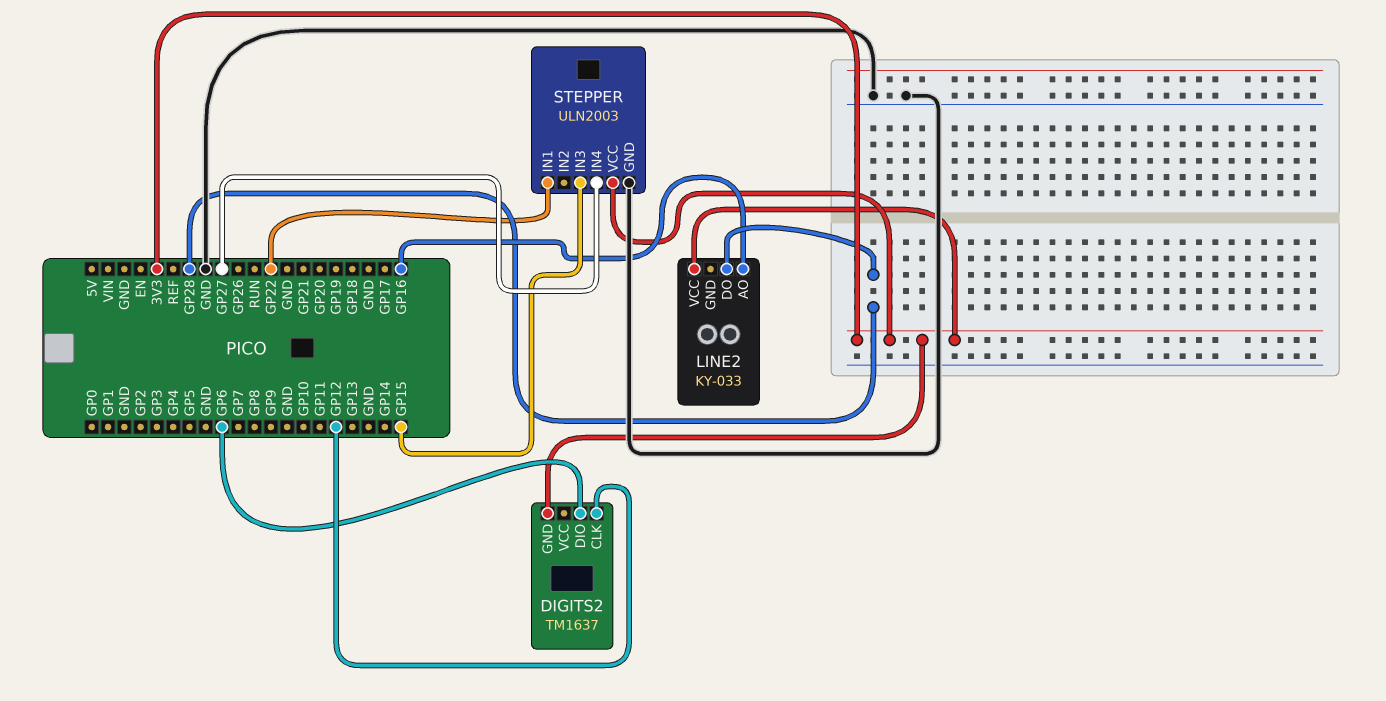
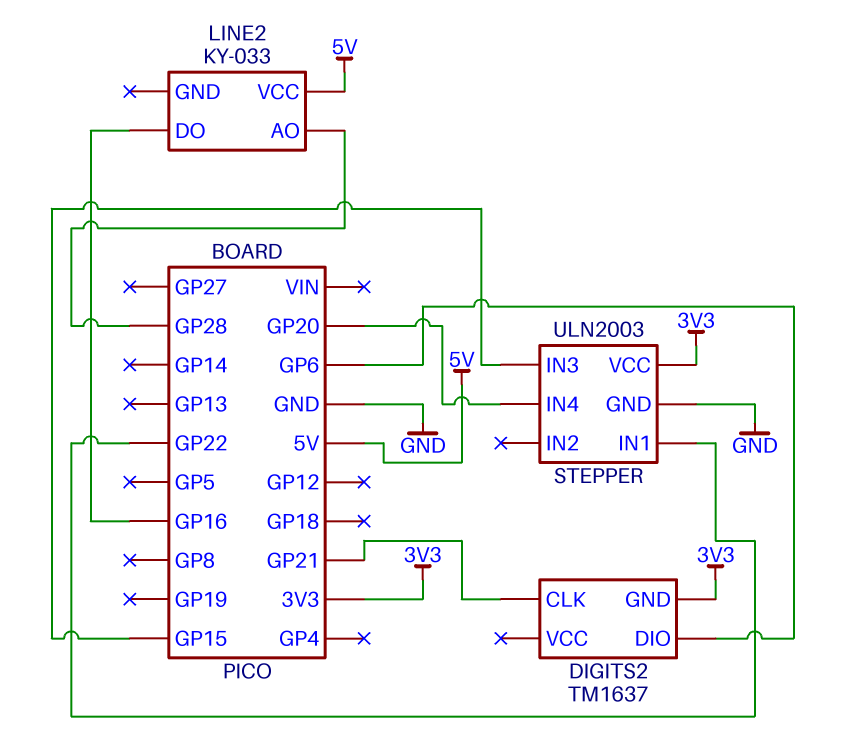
DIGITS2 pin CLK: GP12 -> GP21
LINE2 pin AO: GP16 -> GP28
LINE2 pin DO: GP28 -> GP16
LINE2 pin VCC: 3V3 -> 5V
STEPPER pin IN4: GP27 -> GP20

